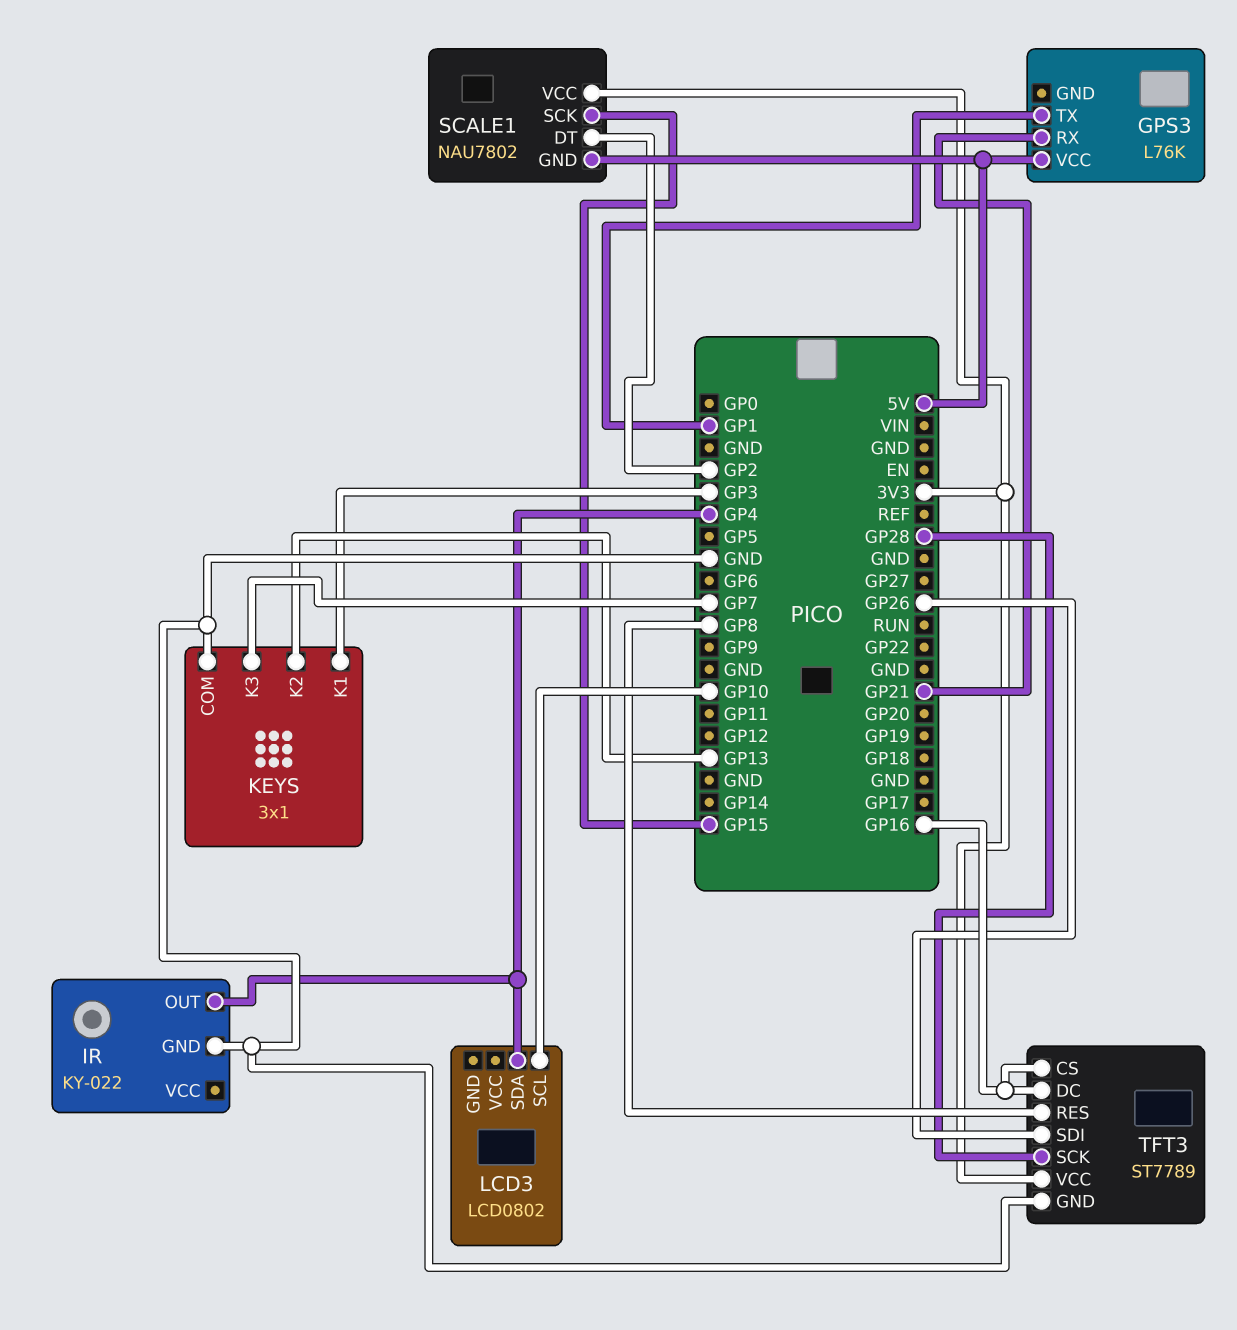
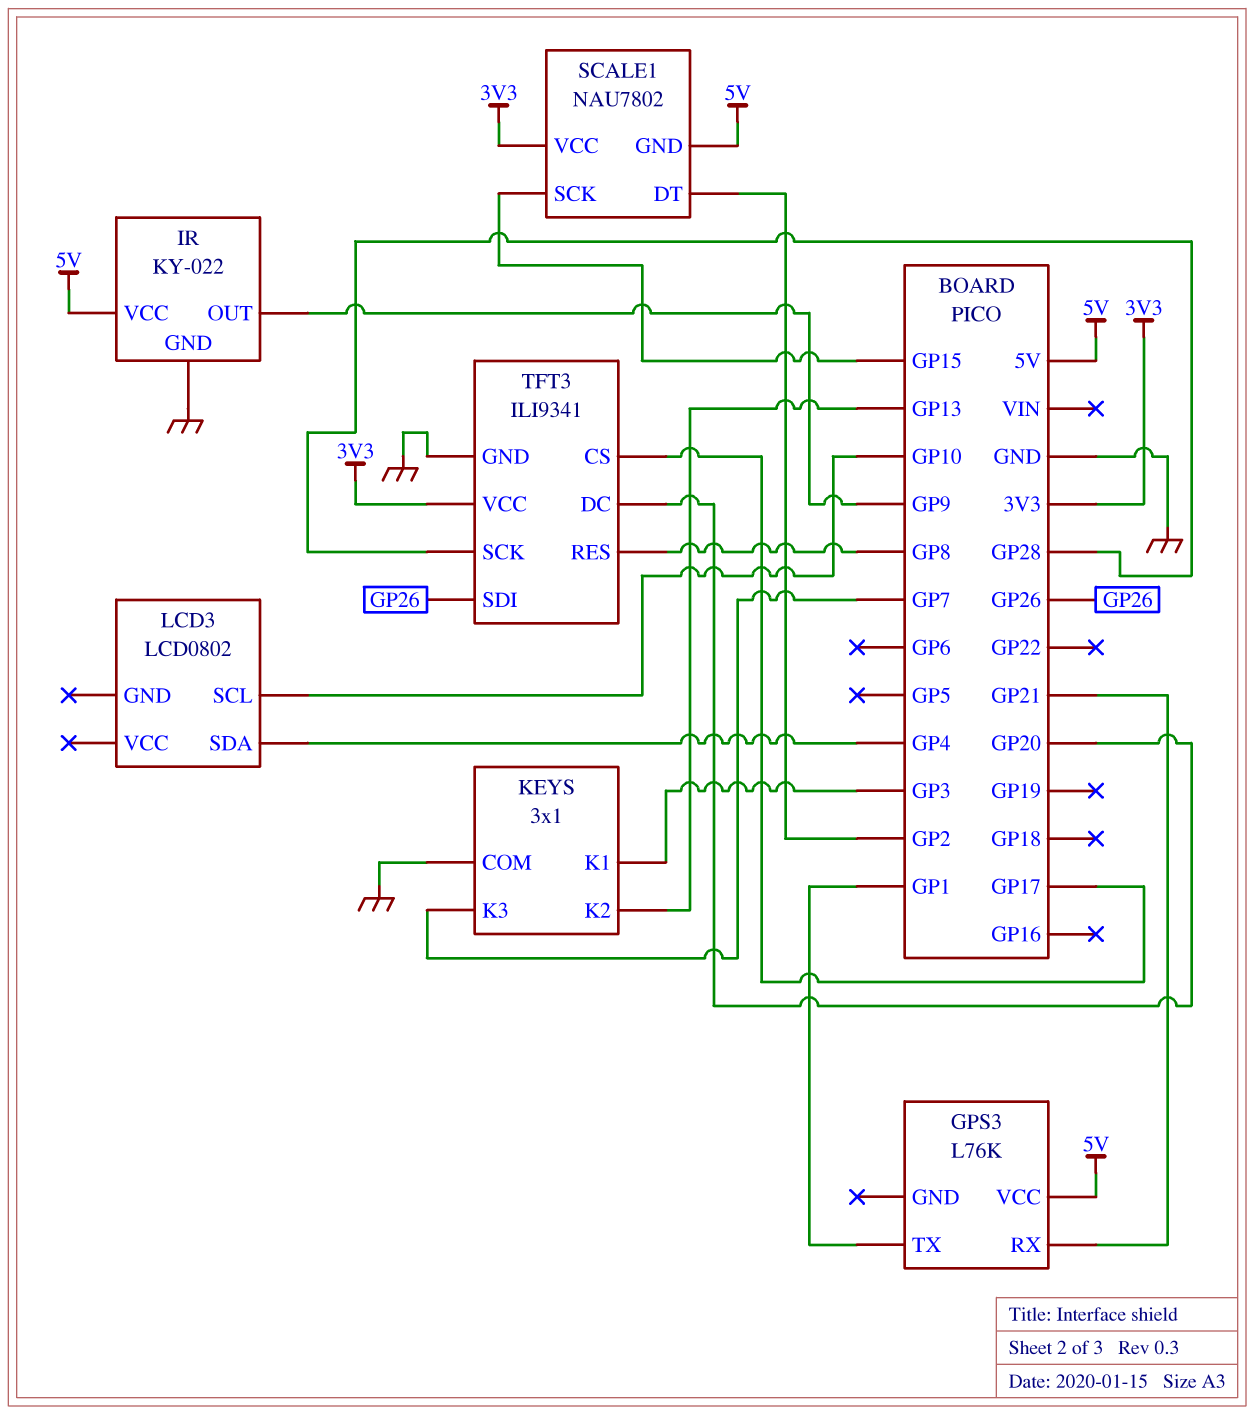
IR pin OUT: GP4 -> GP9
IR pin VCC: none -> 5V
TFT3: ST7789 -> ILI9341
TFT3 pin CS: GP16 -> GP17
TFT3 pin DC: GP16 -> GP20

